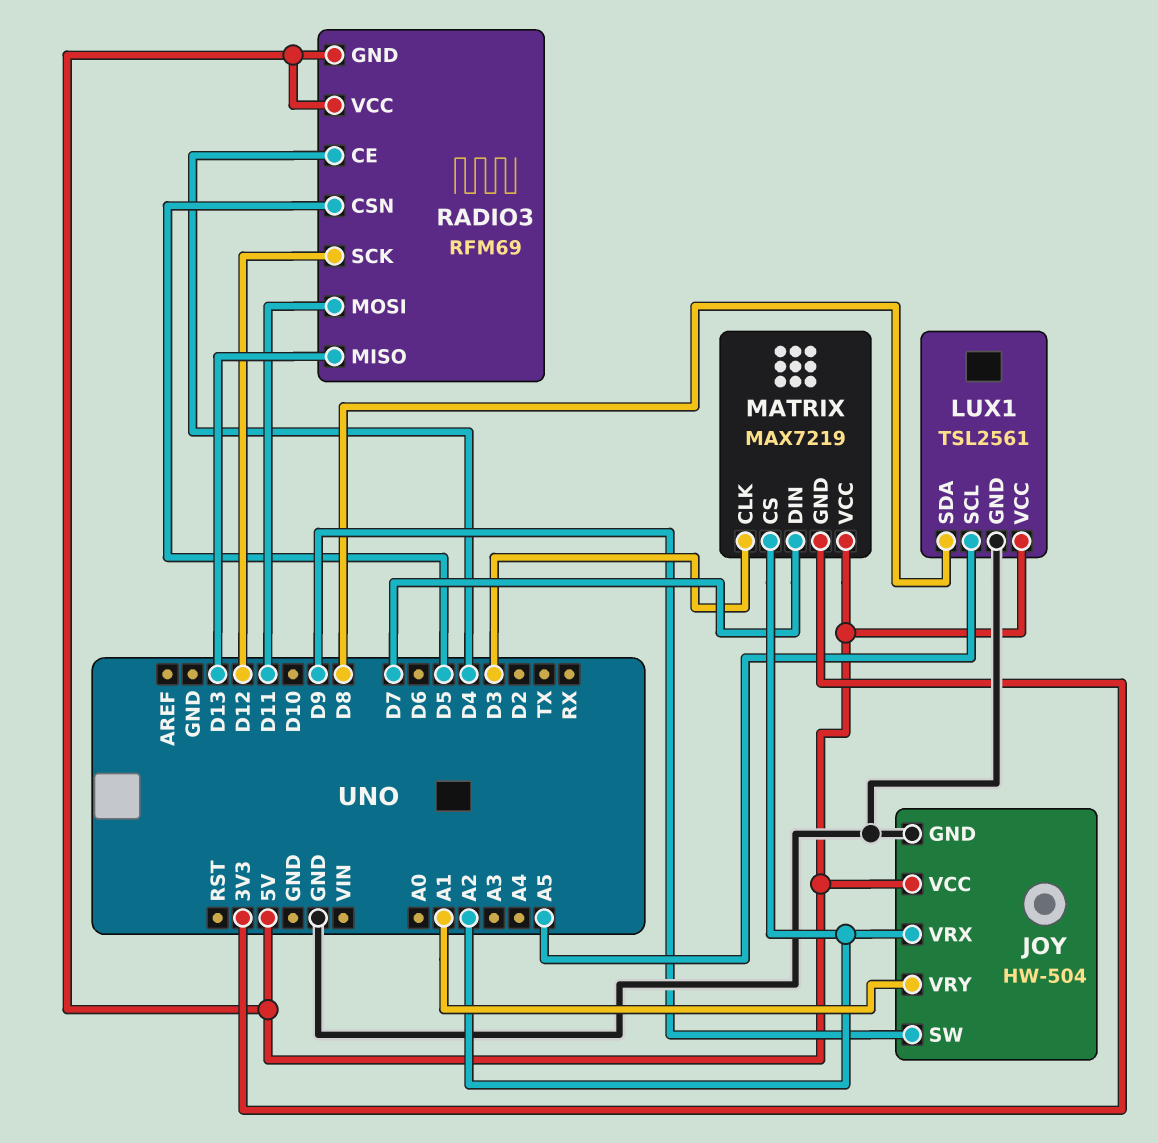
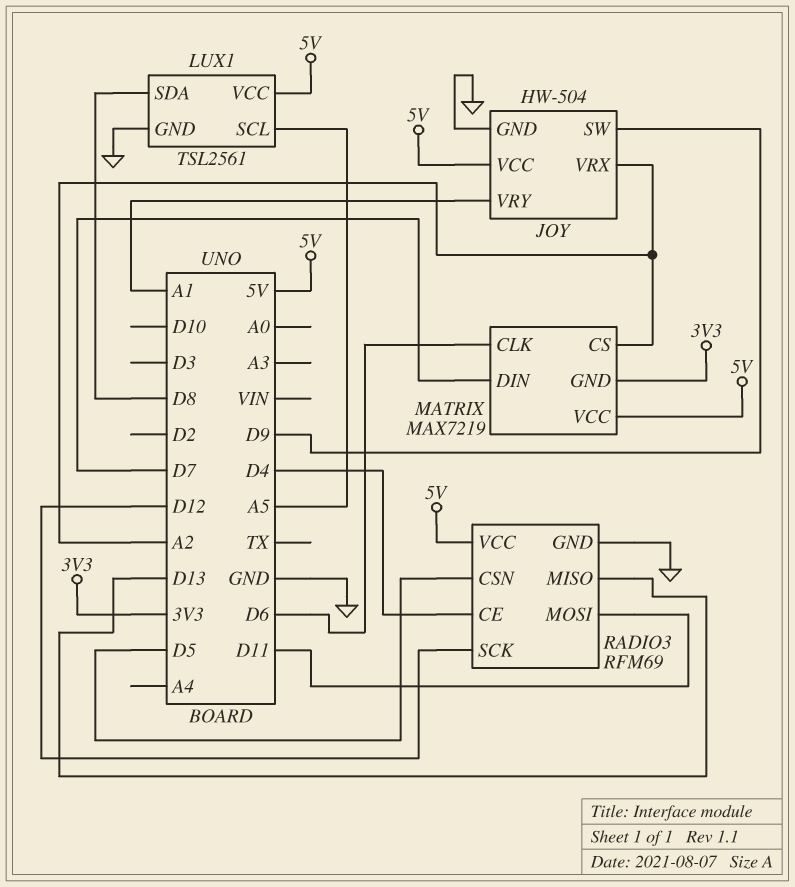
MATRIX pin CLK: D3 -> D6
RADIO3 pin GND: 5V -> GND

